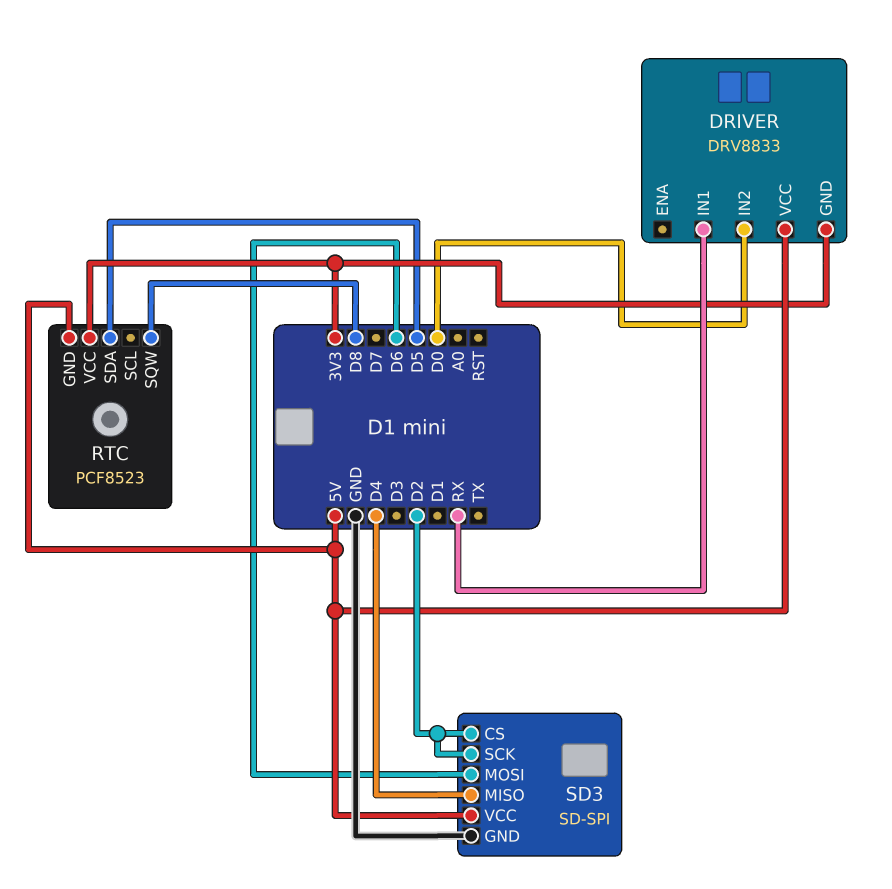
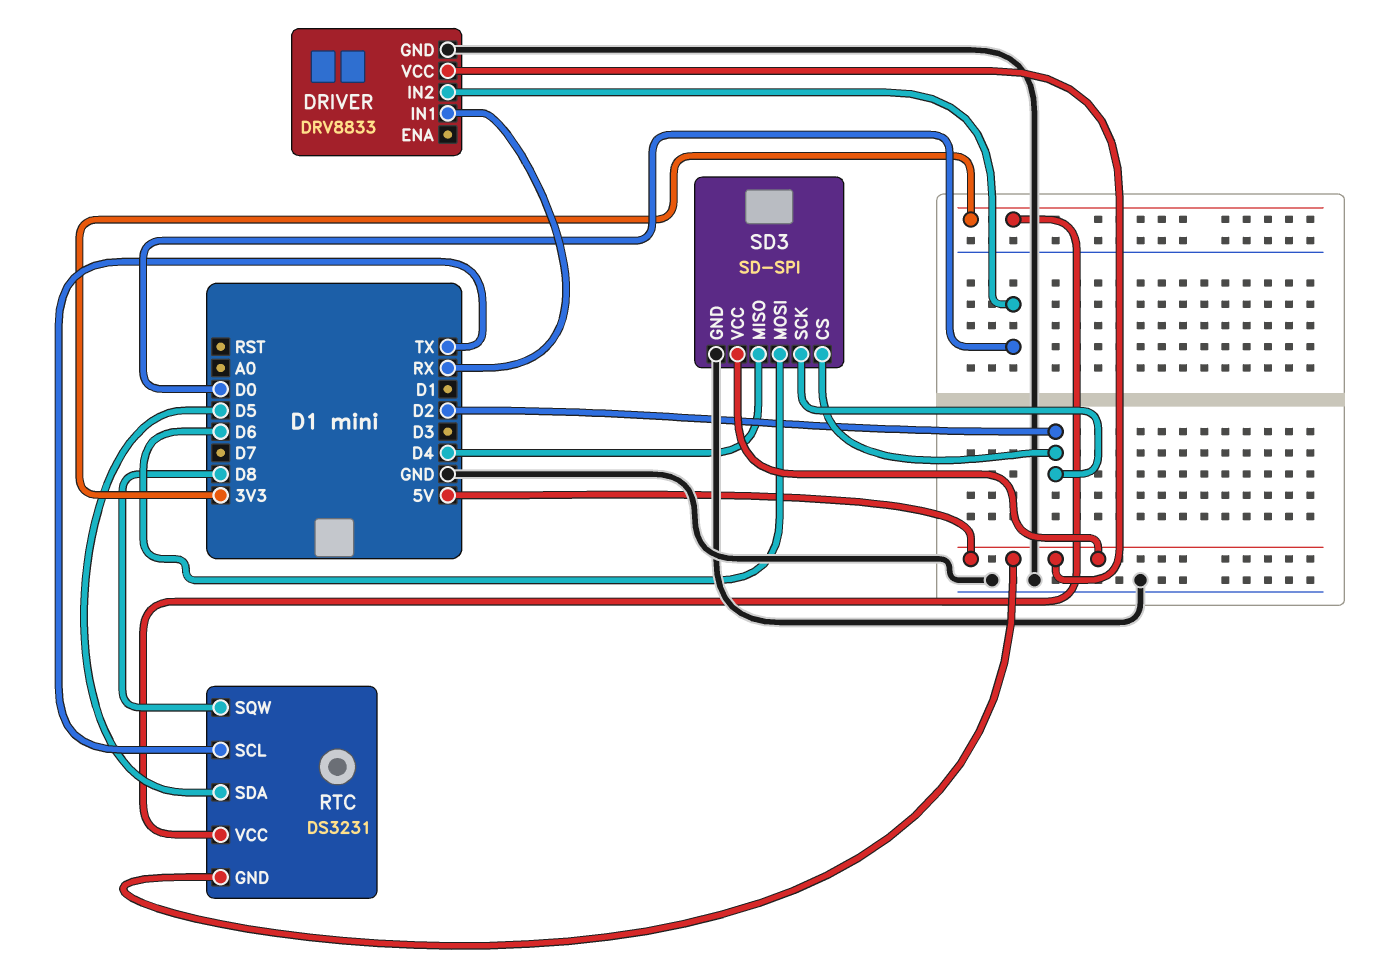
DRIVER pin GND: 3V3 -> GND
RTC: PCF8523 -> DS3231
RTC pin SCL: none -> TX

